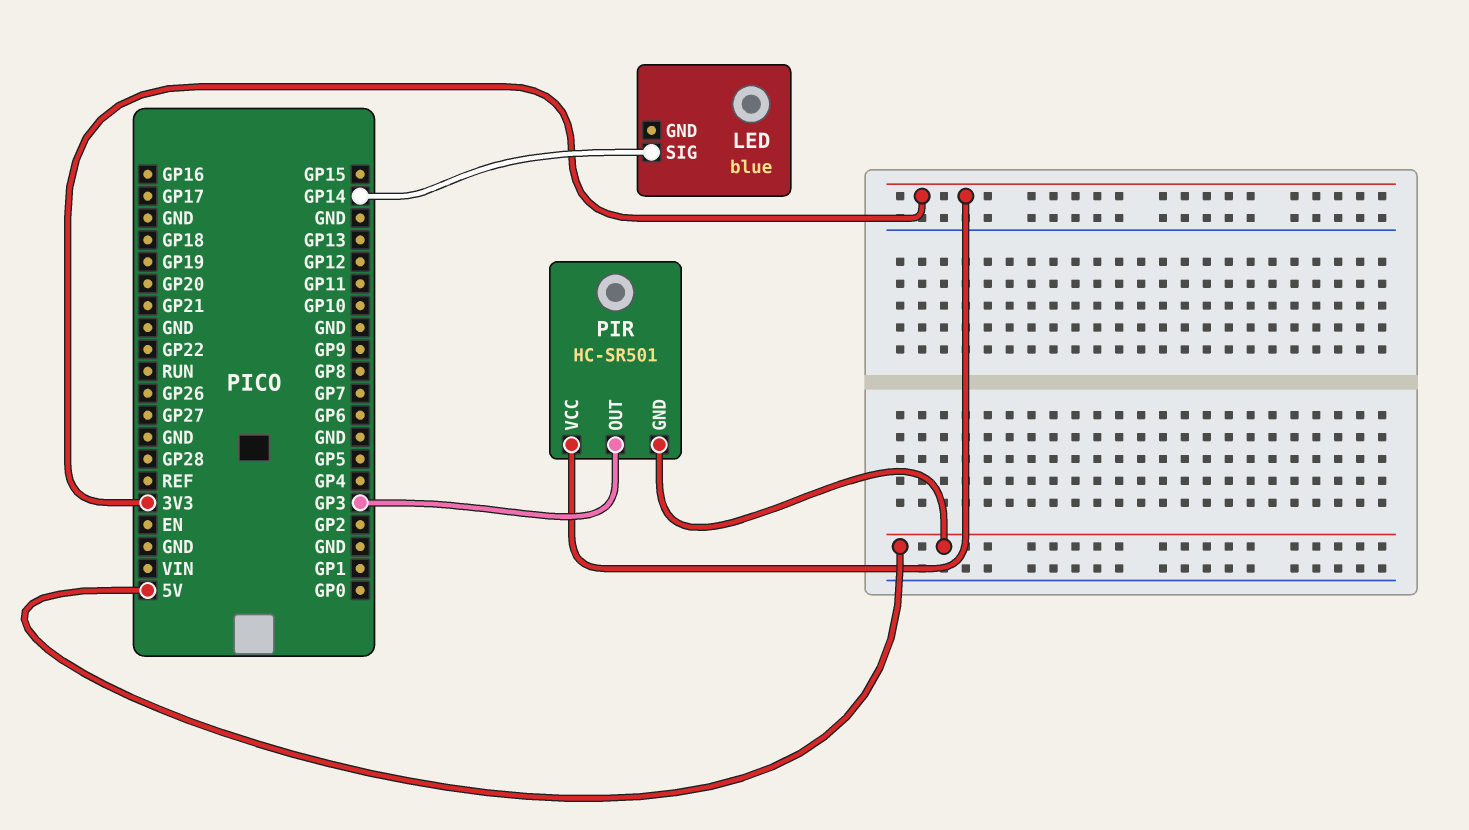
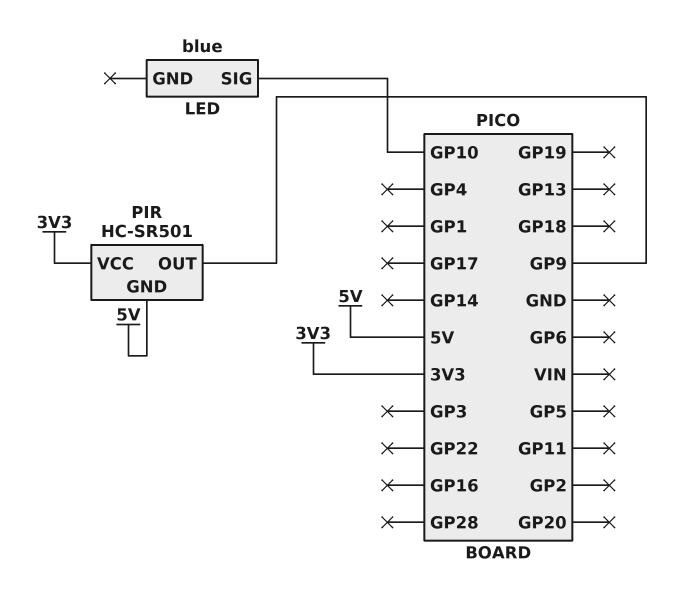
LED pin SIG: GP14 -> GP10
PIR pin OUT: GP3 -> GP9

